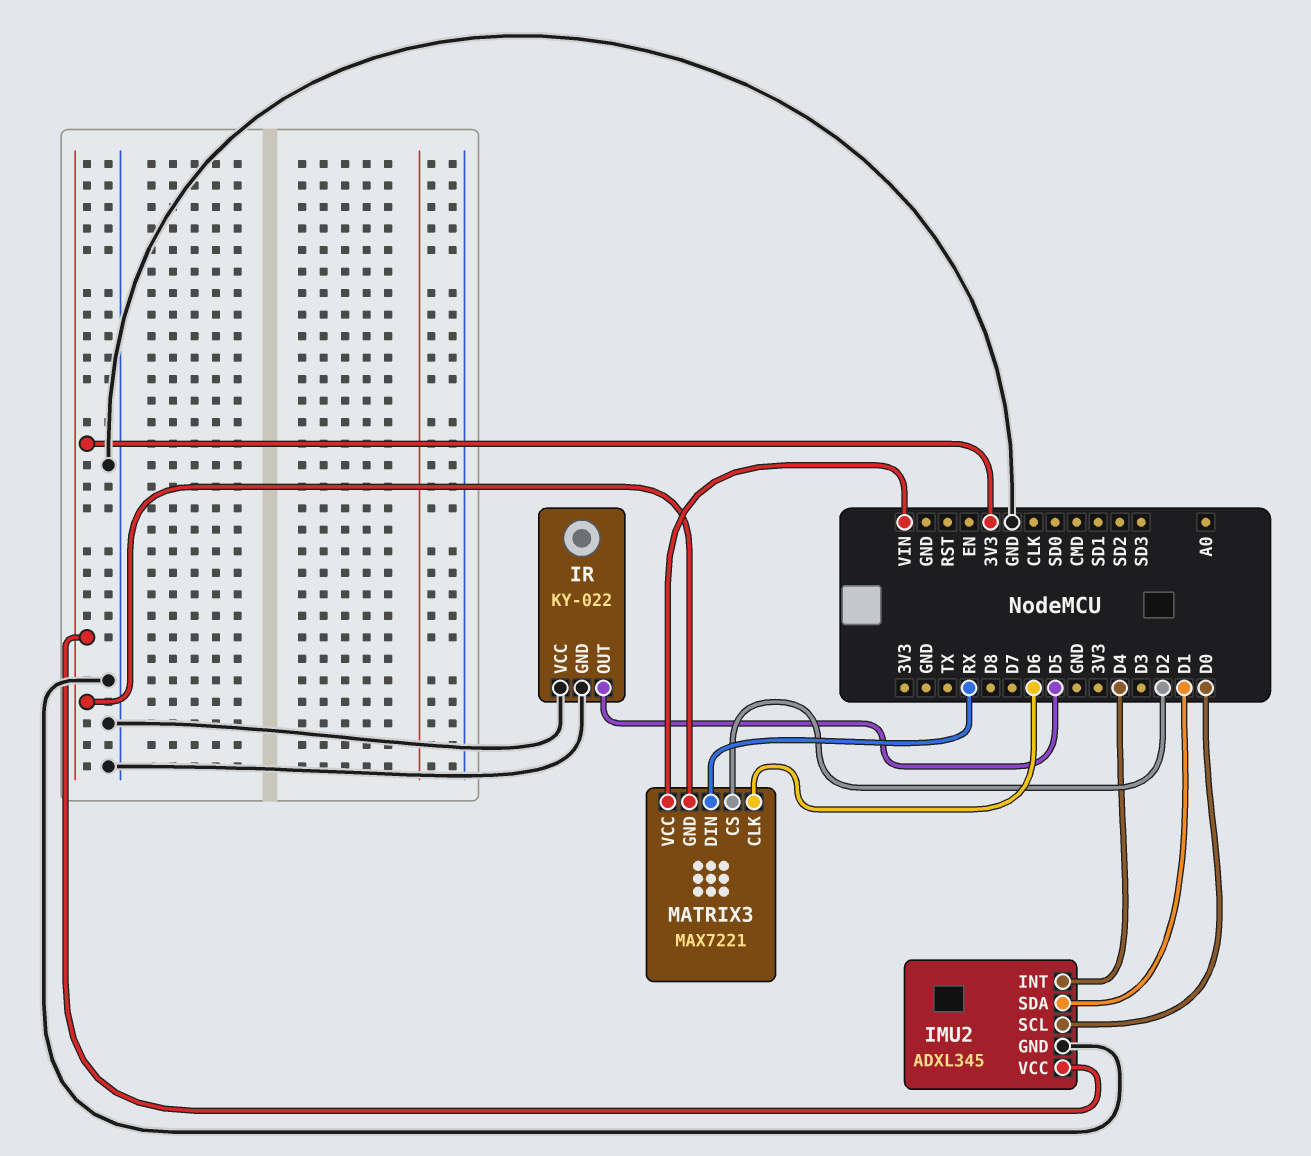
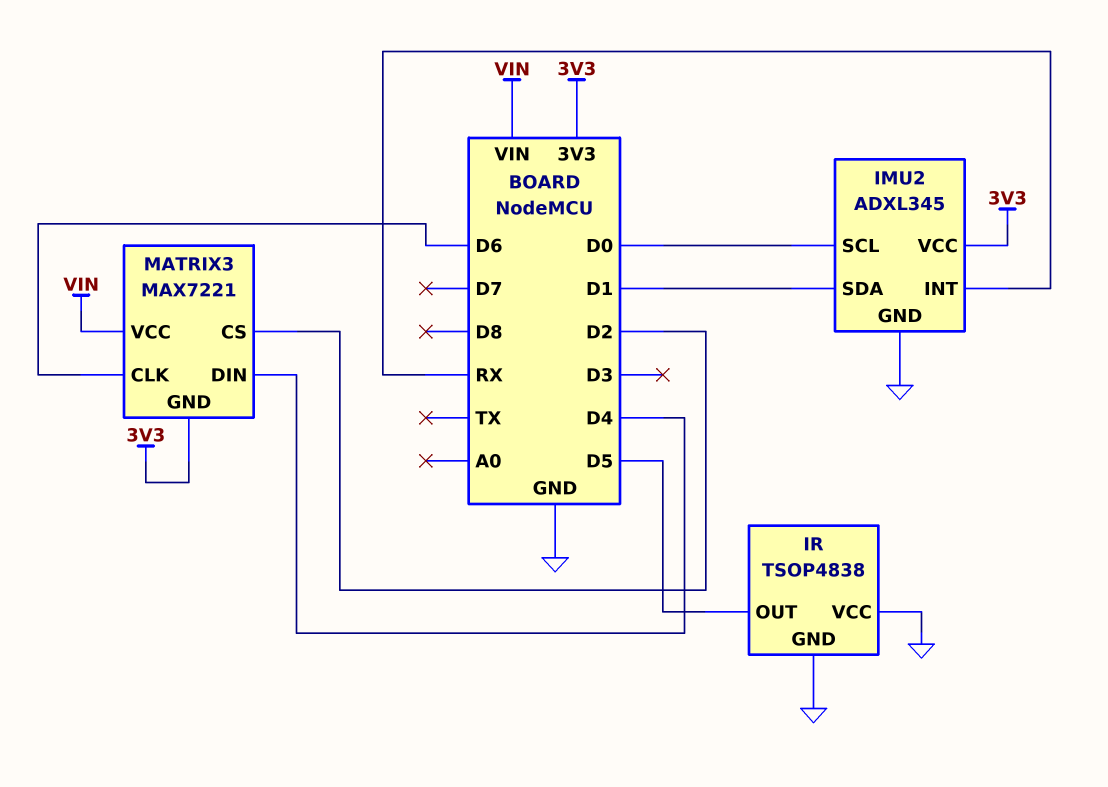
IMU2 pin INT: D4 -> RX
IR: KY-022 -> TSOP4838
MATRIX3 pin DIN: RX -> D4

